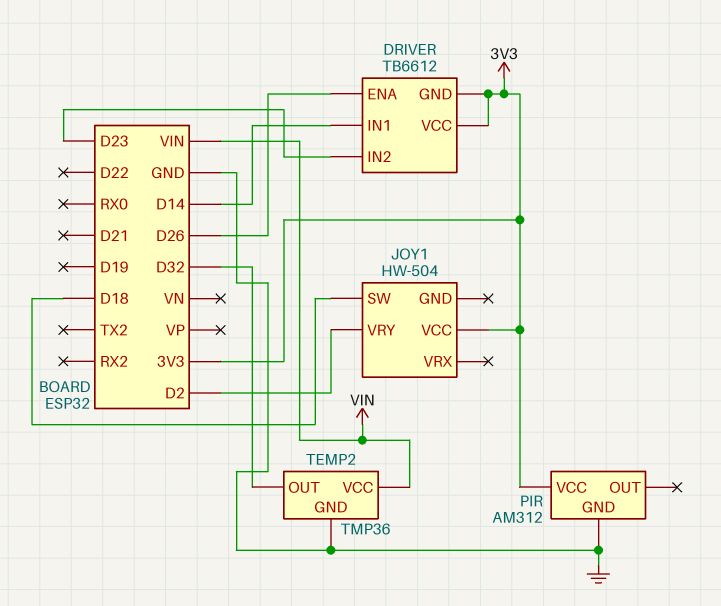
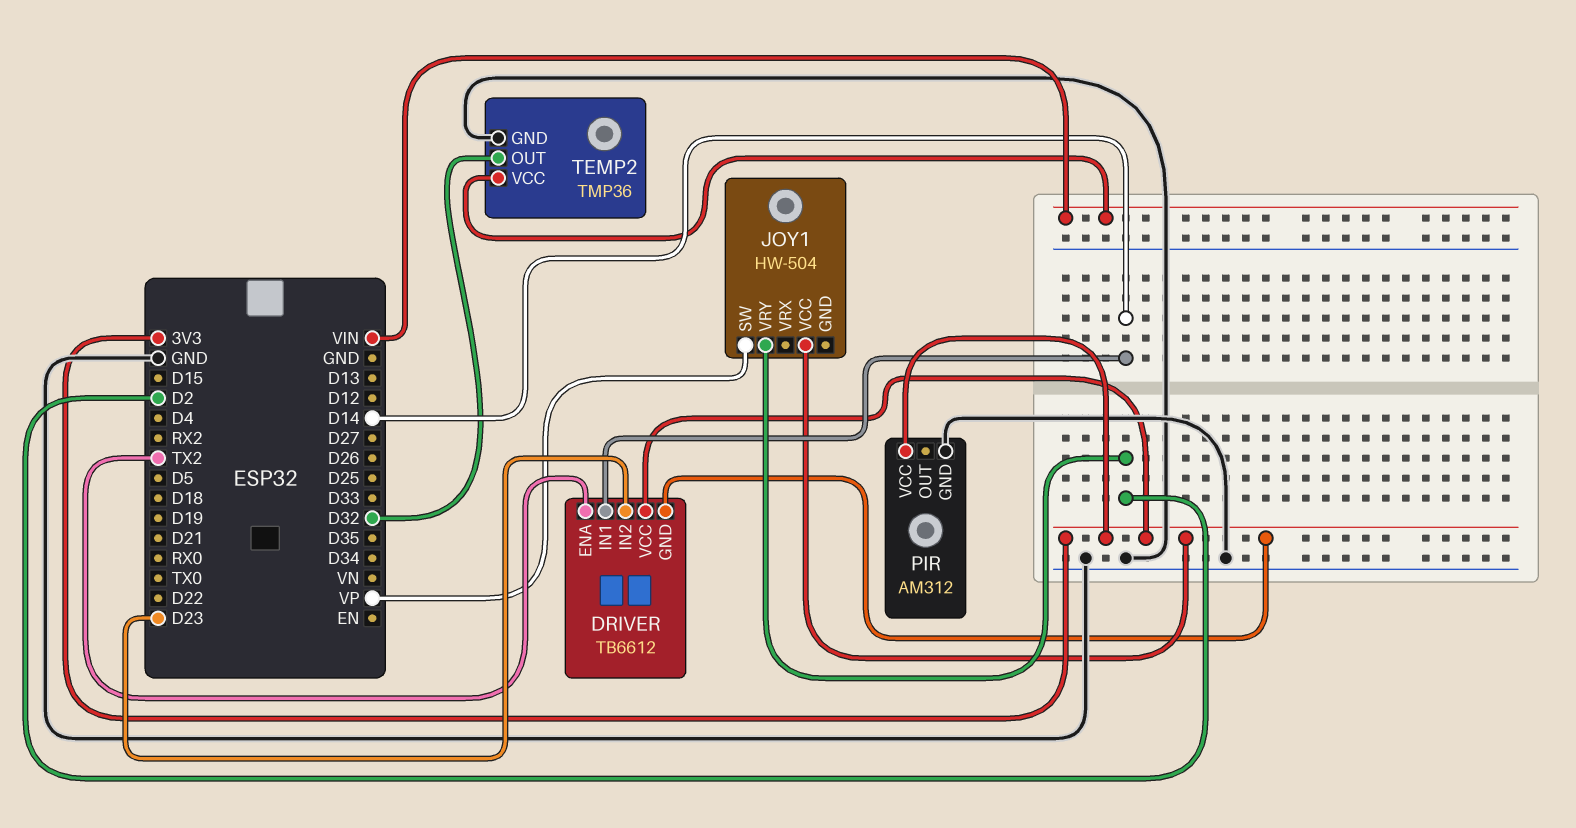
DRIVER pin ENA: D26 -> TX2
JOY1 pin SW: D18 -> VP

